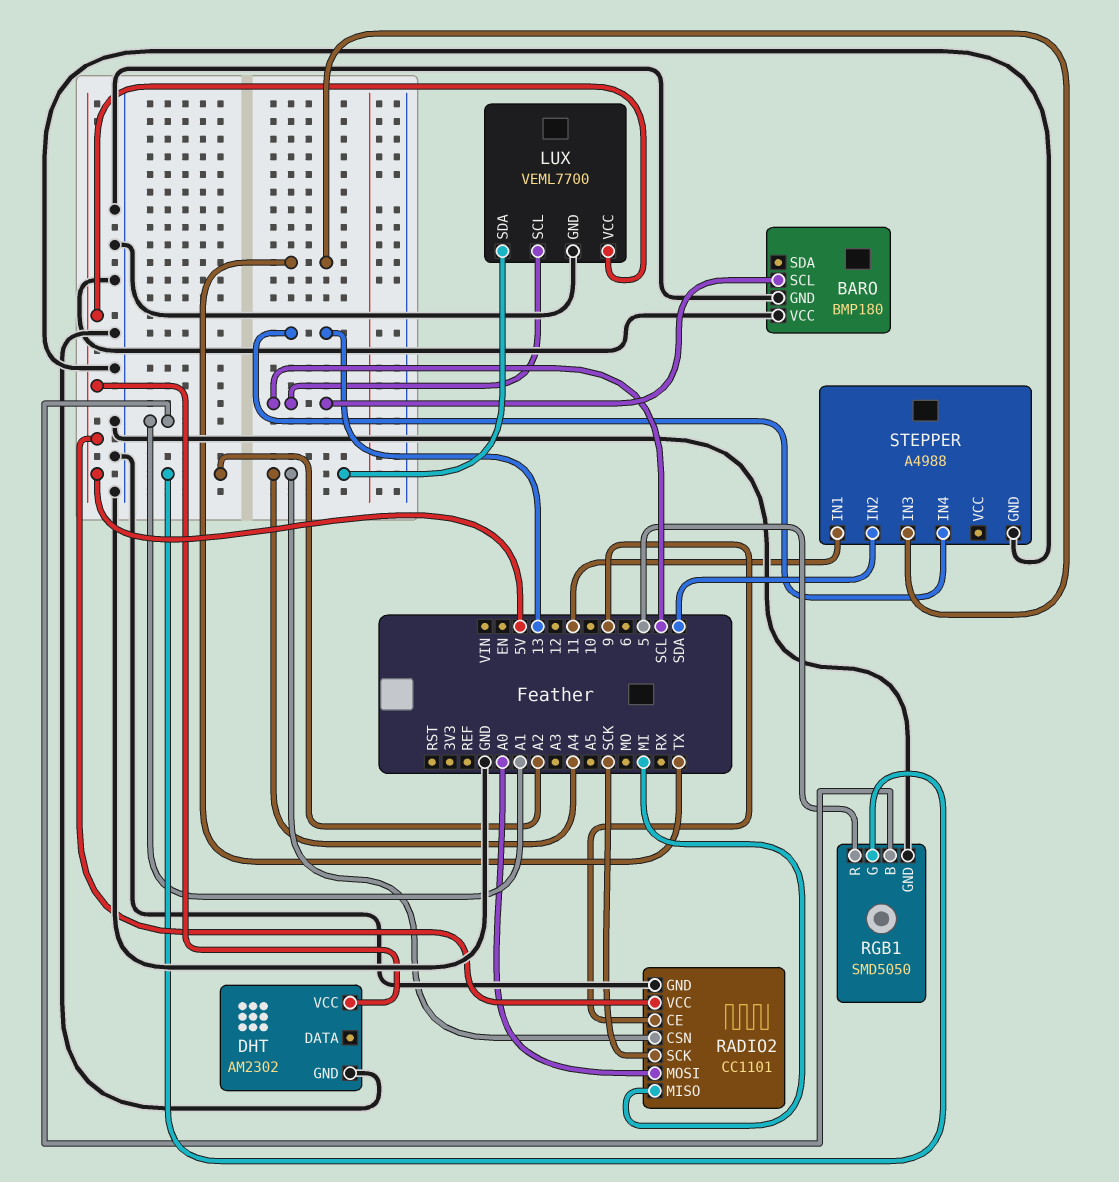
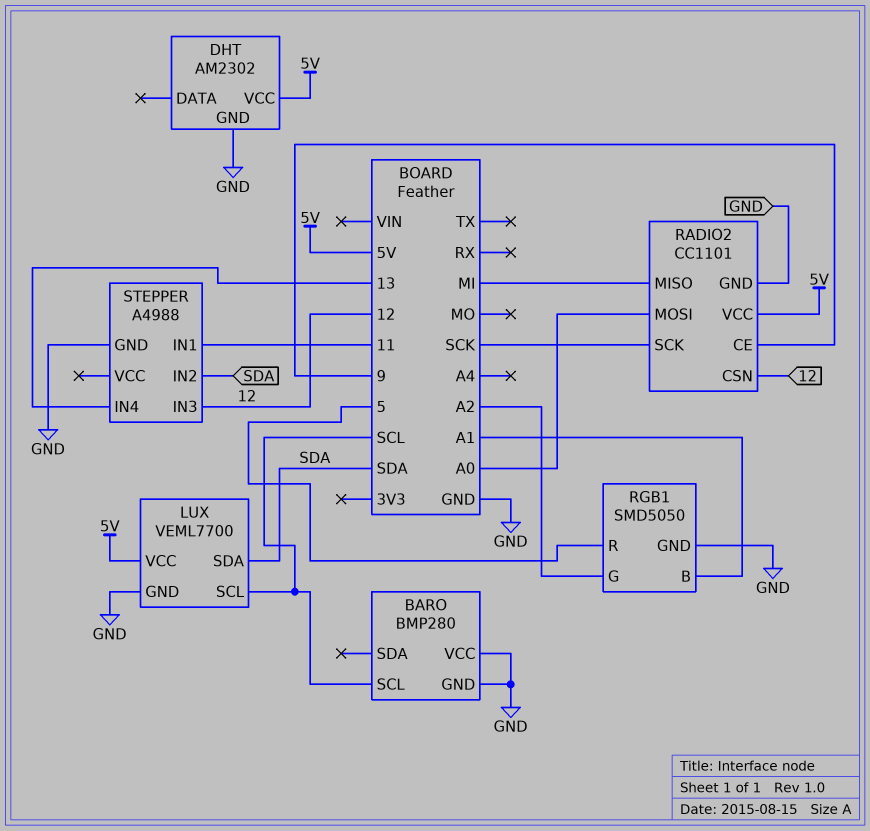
BARO: BMP180 -> BMP280
LUX pin SDA: A4 -> SDA
RADIO2 pin CSN: A4 -> 12
STEPPER pin IN3: TX -> 12

